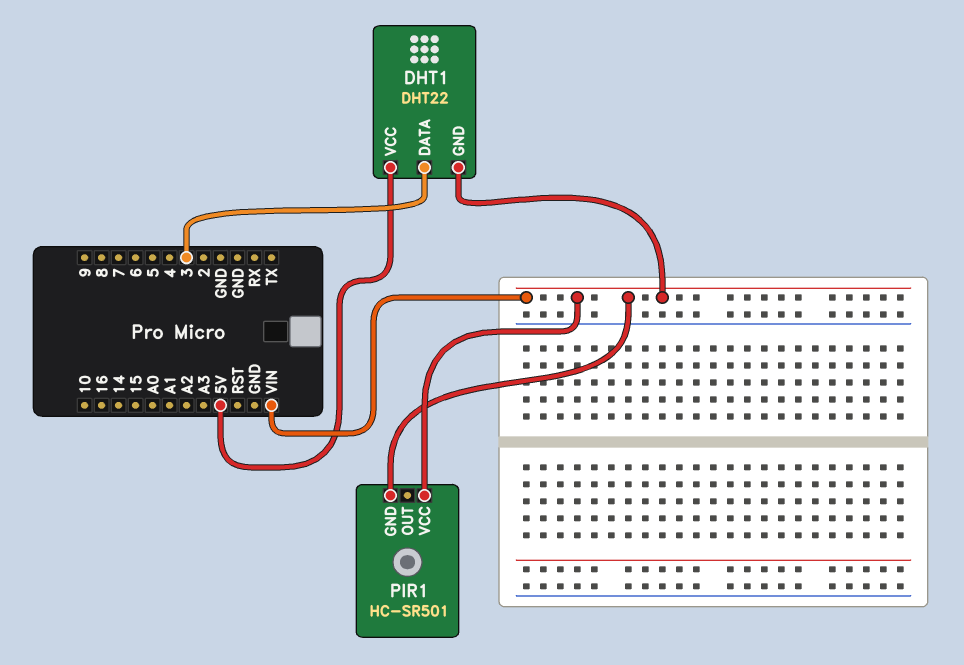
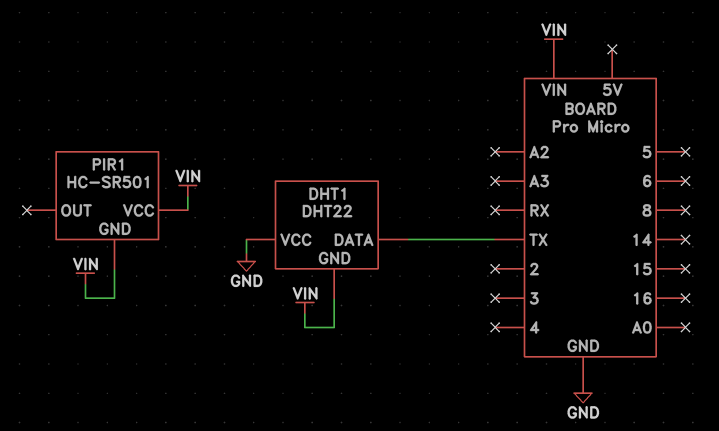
DHT1 pin DATA: 3 -> TX
DHT1 pin VCC: 5V -> GND

